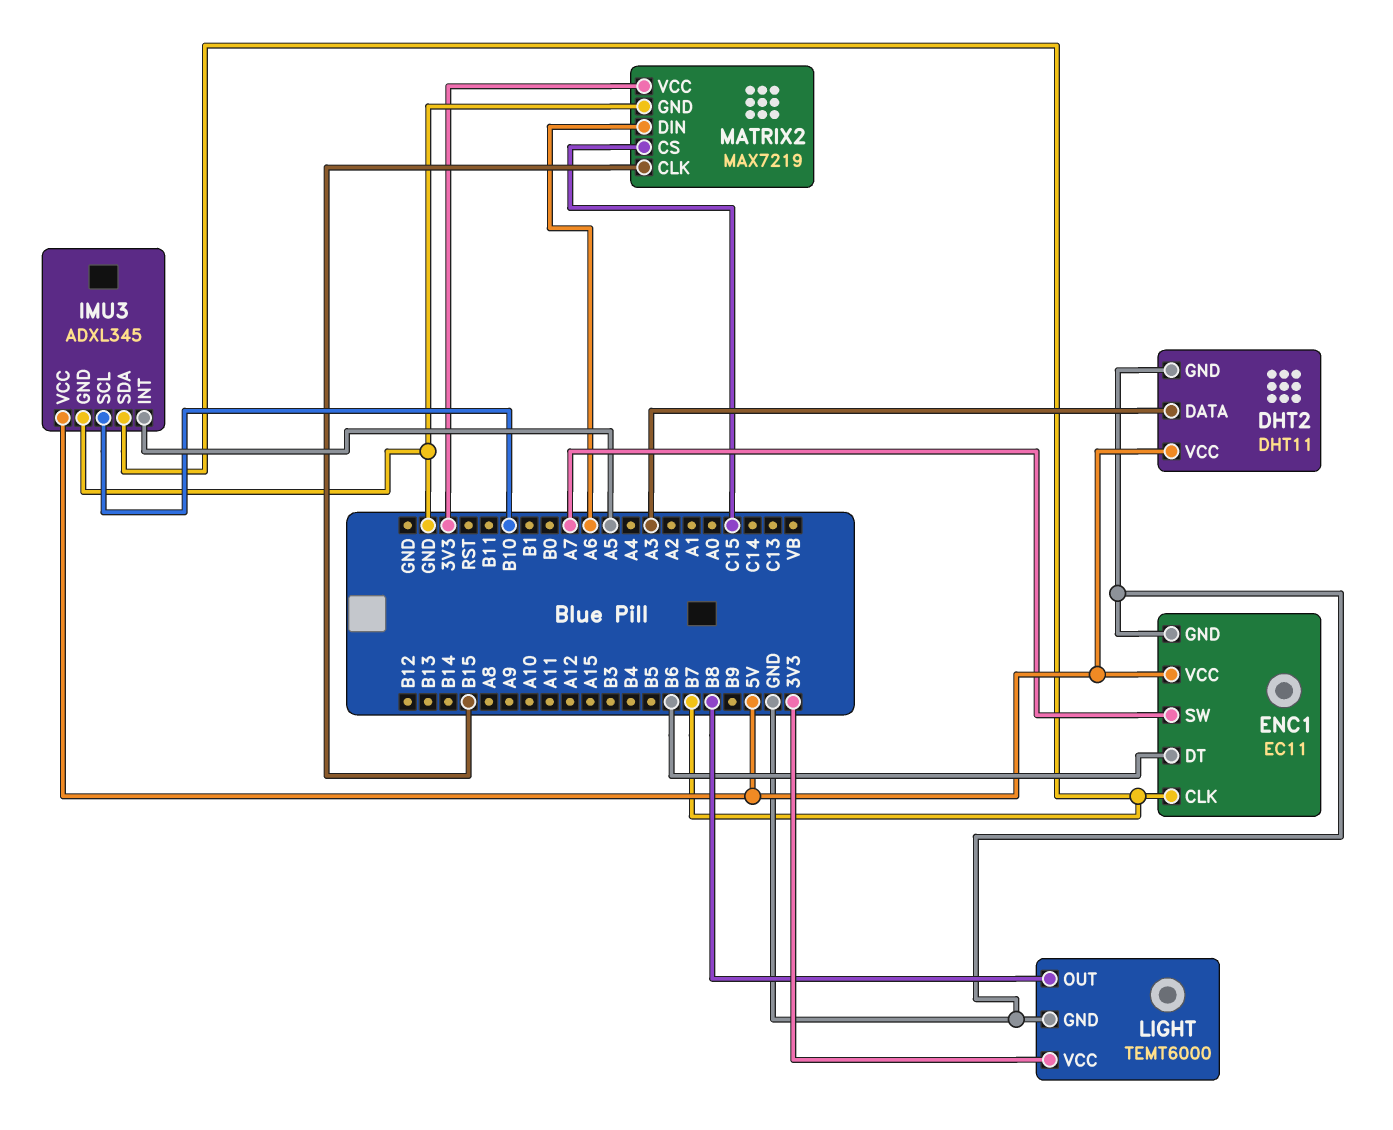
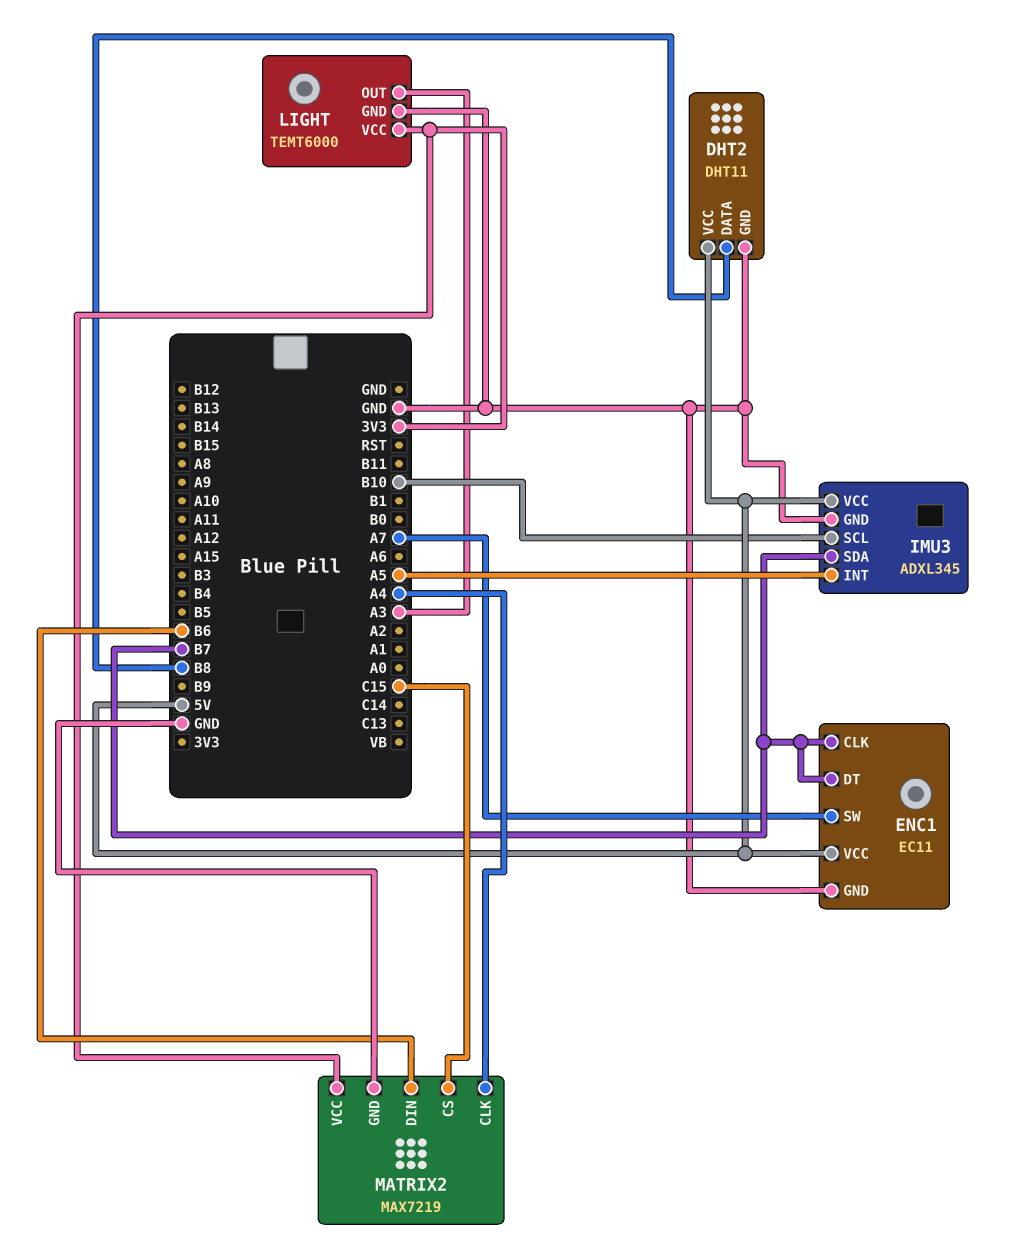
DHT2 pin DATA: A3 -> B8
ENC1 pin DT: B6 -> B7
LIGHT pin OUT: B8 -> A3
MATRIX2 pin CLK: B15 -> A4
MATRIX2 pin DIN: A6 -> B6

